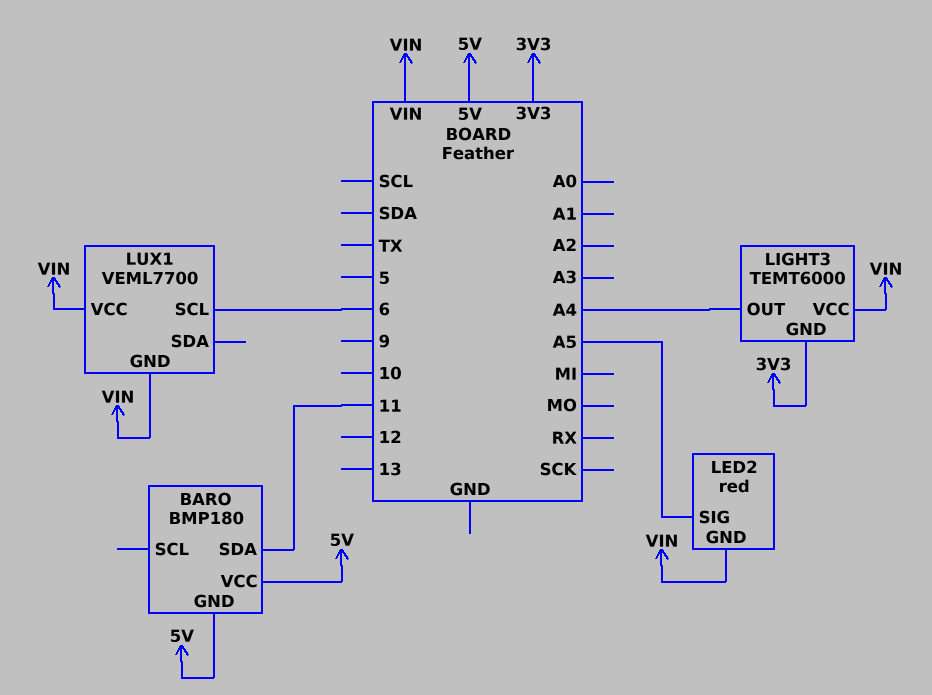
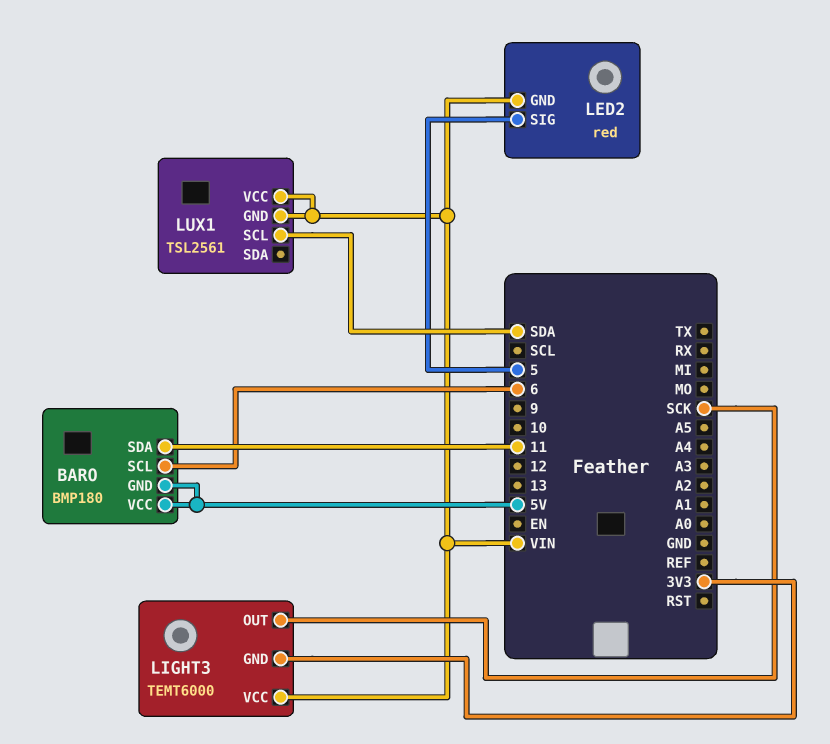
BARO pin SCL: none -> 6
LED2 pin SIG: A5 -> 5
LIGHT3 pin OUT: A4 -> SCK
LUX1: VEML7700 -> TSL2561
LUX1 pin SCL: 6 -> SDA

